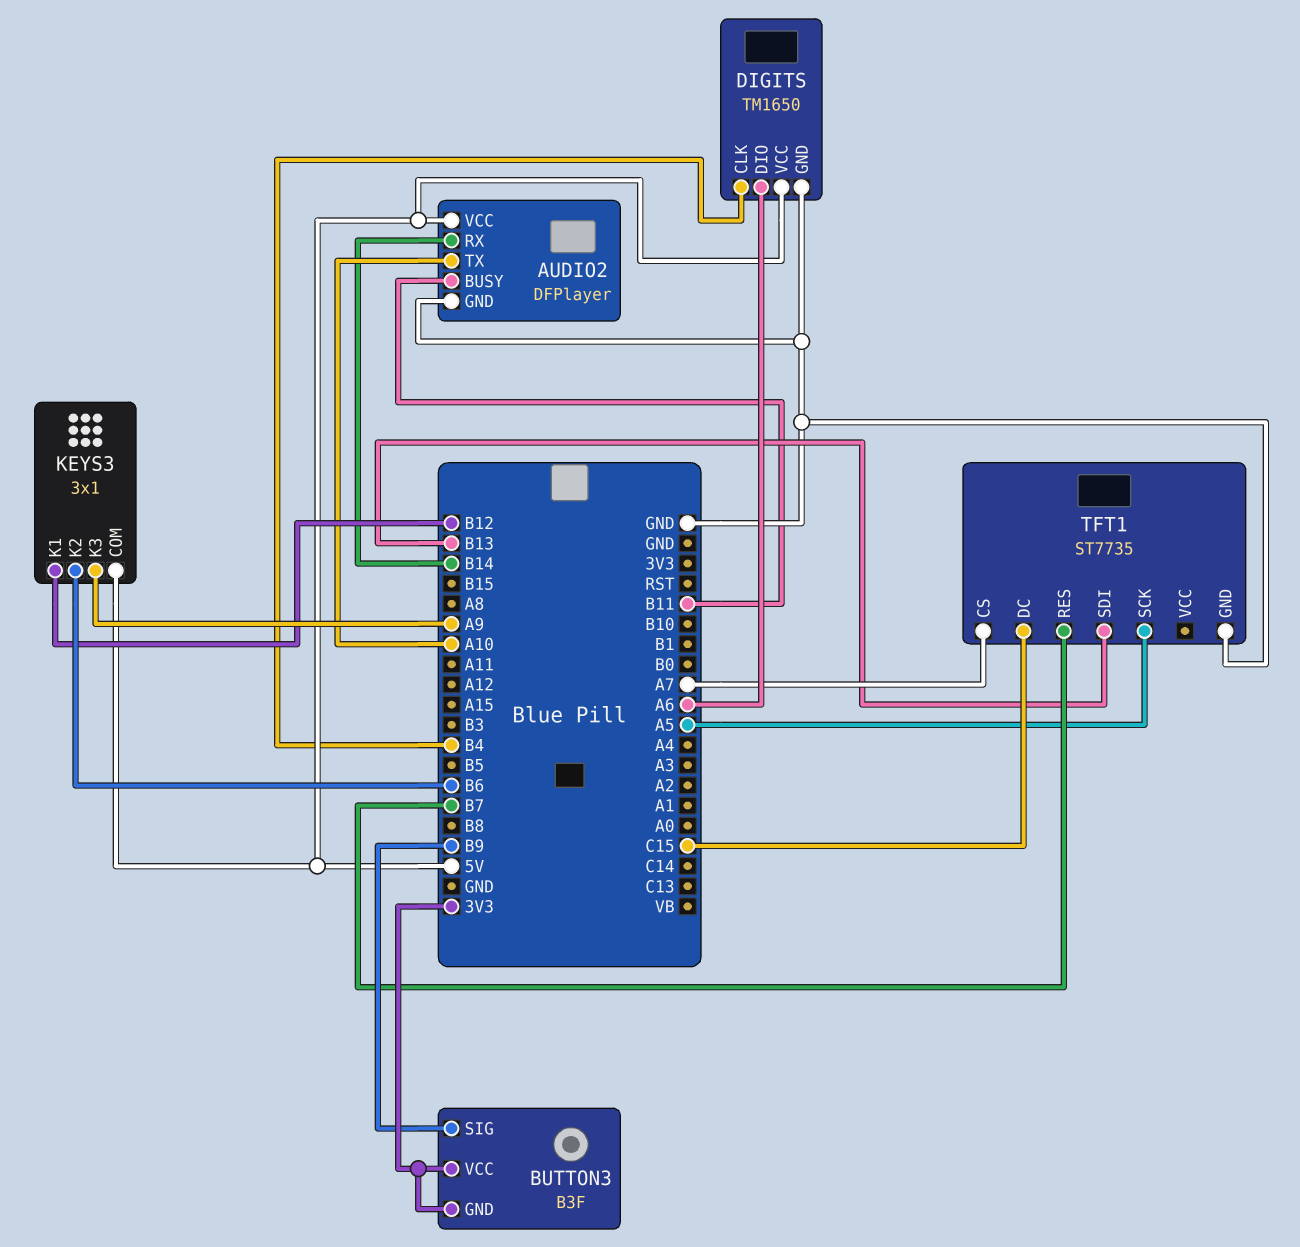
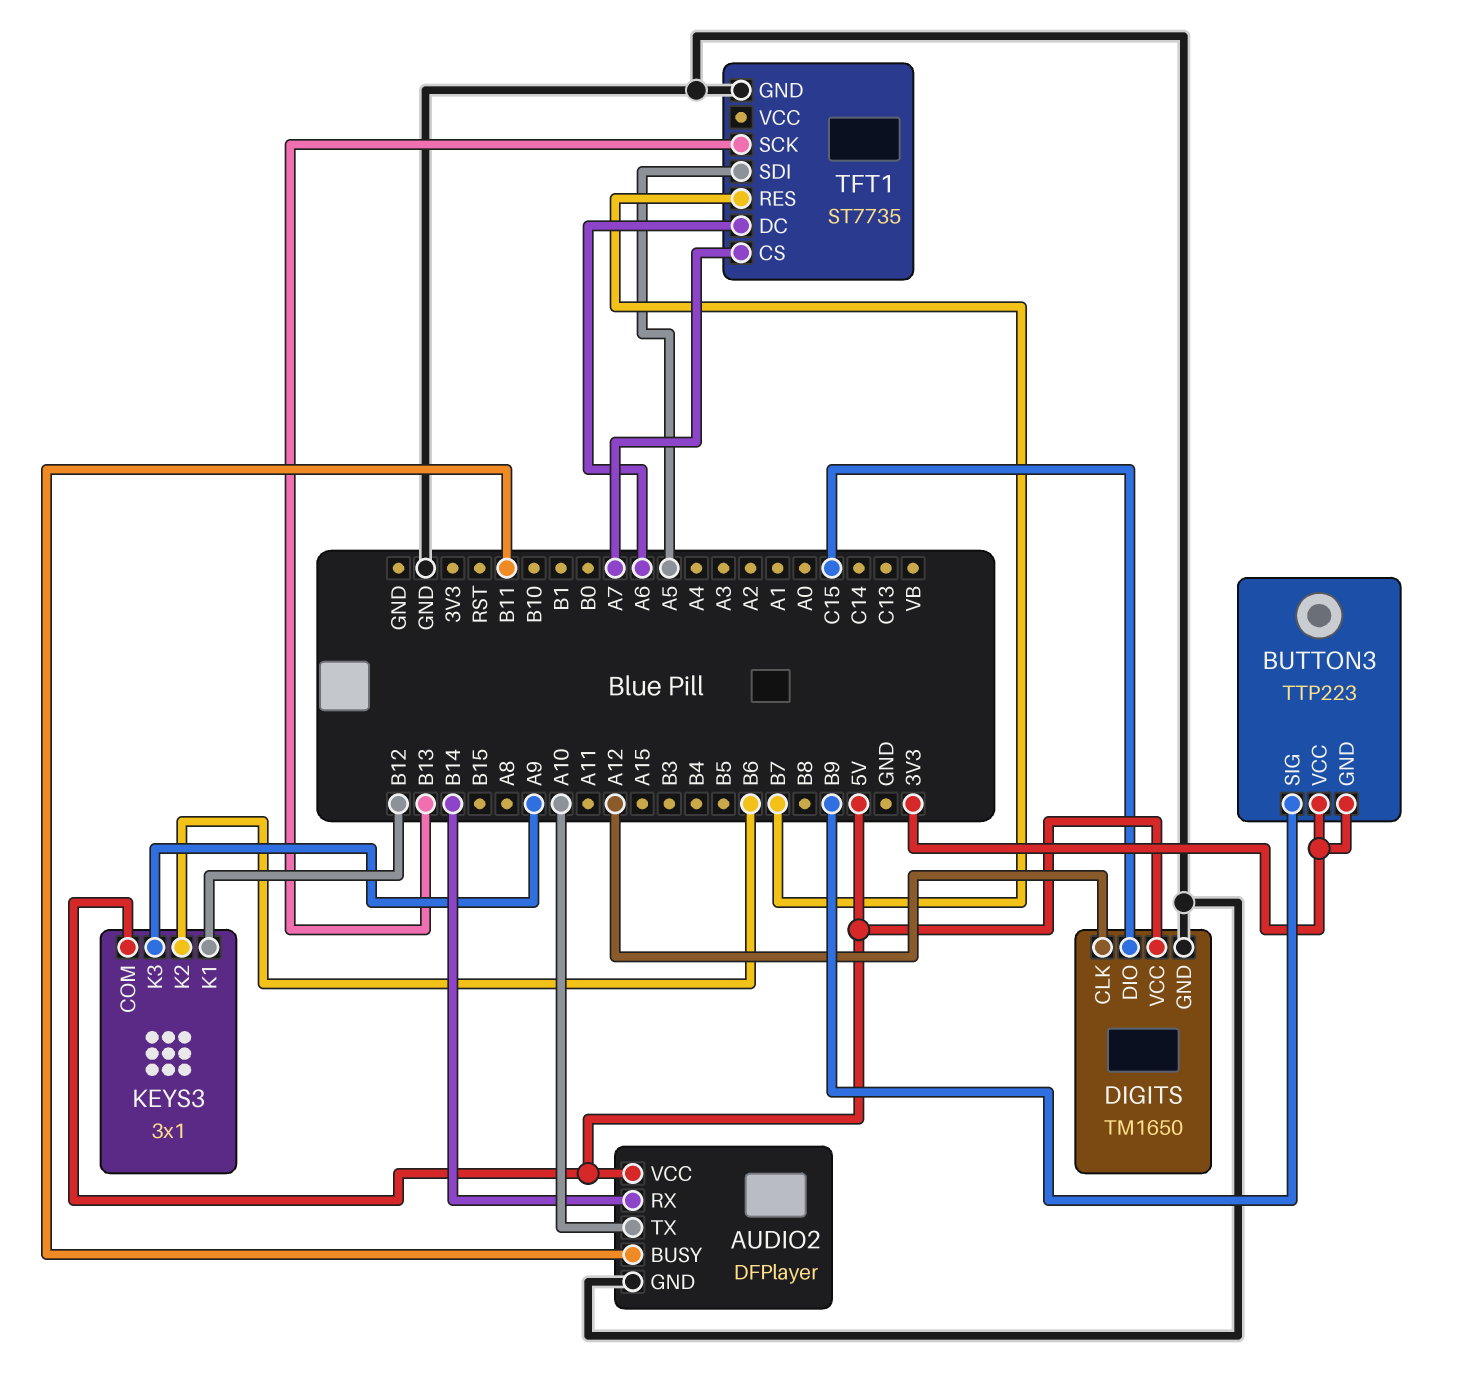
BUTTON3: B3F -> TTP223
DIGITS pin CLK: B4 -> A12
DIGITS pin DIO: A6 -> C15
TFT1 pin DC: C15 -> A6
TFT1 pin SCK: A5 -> B13
TFT1 pin SDI: B13 -> A5

